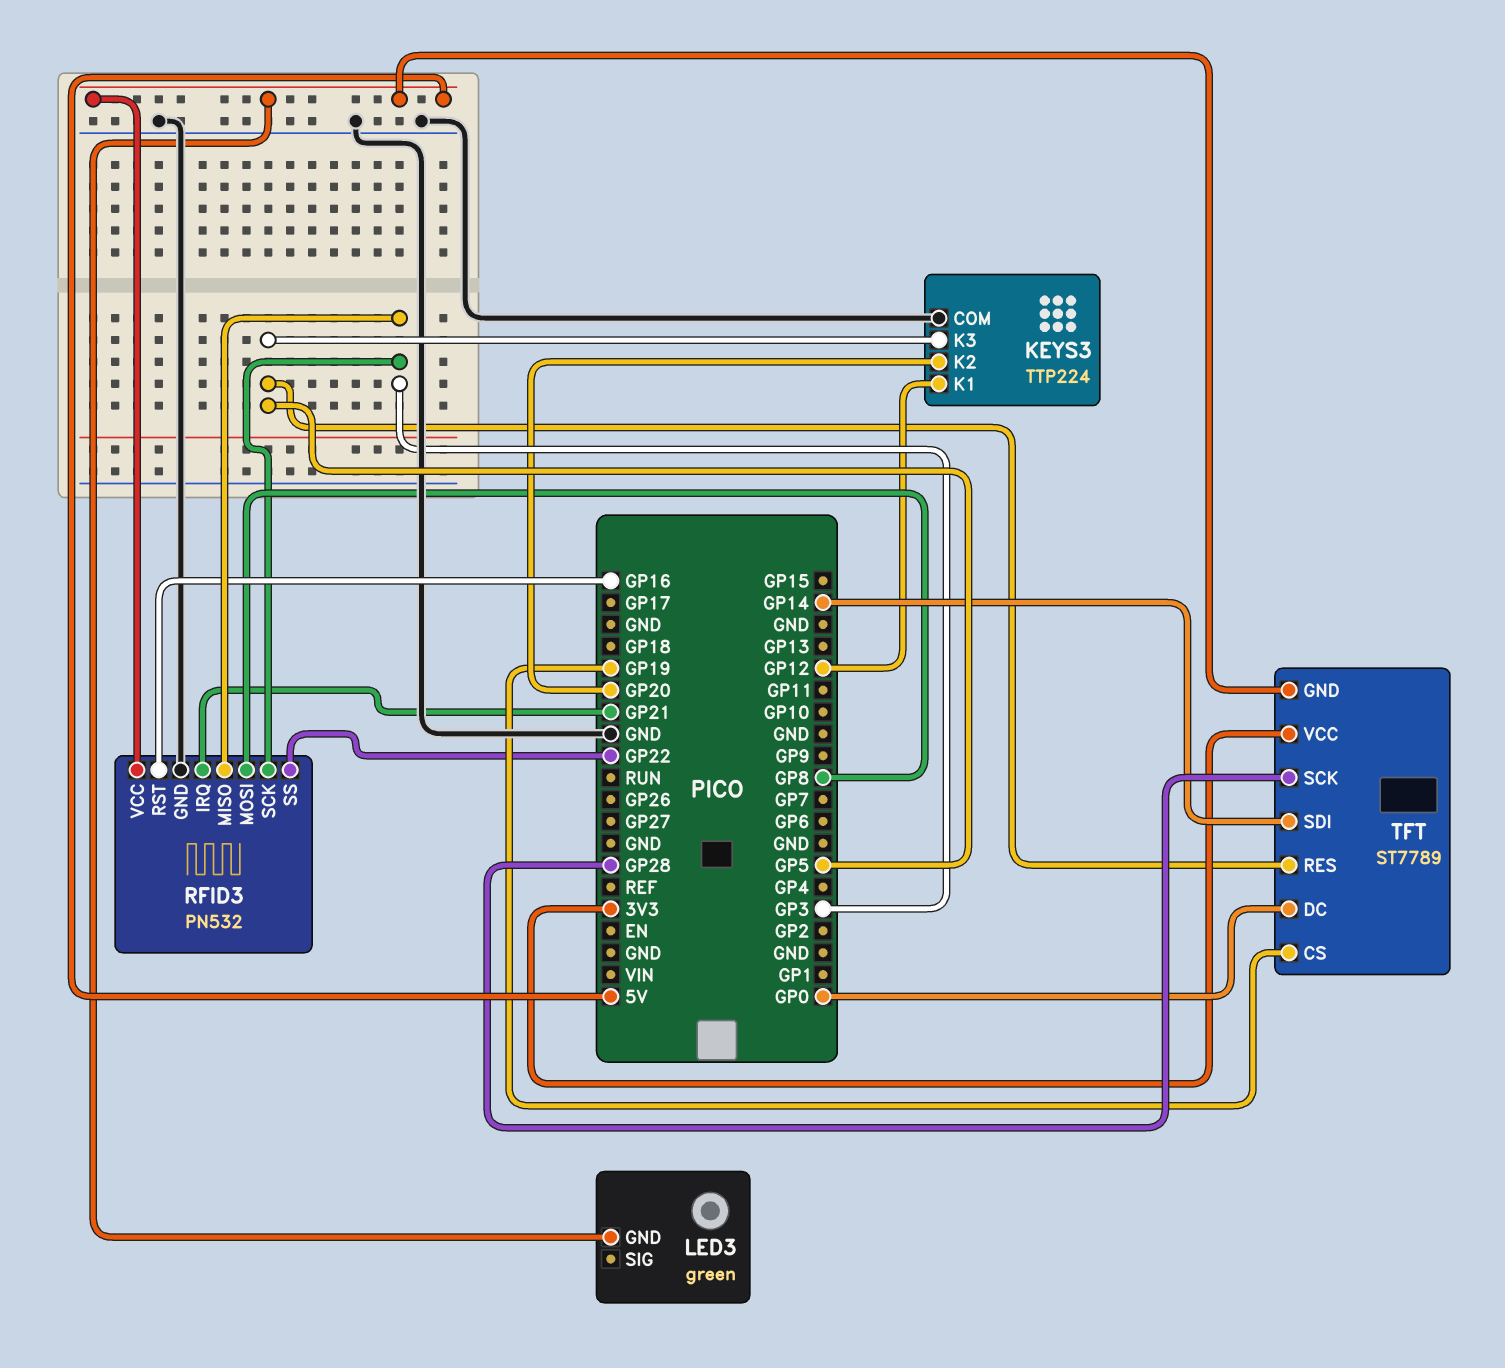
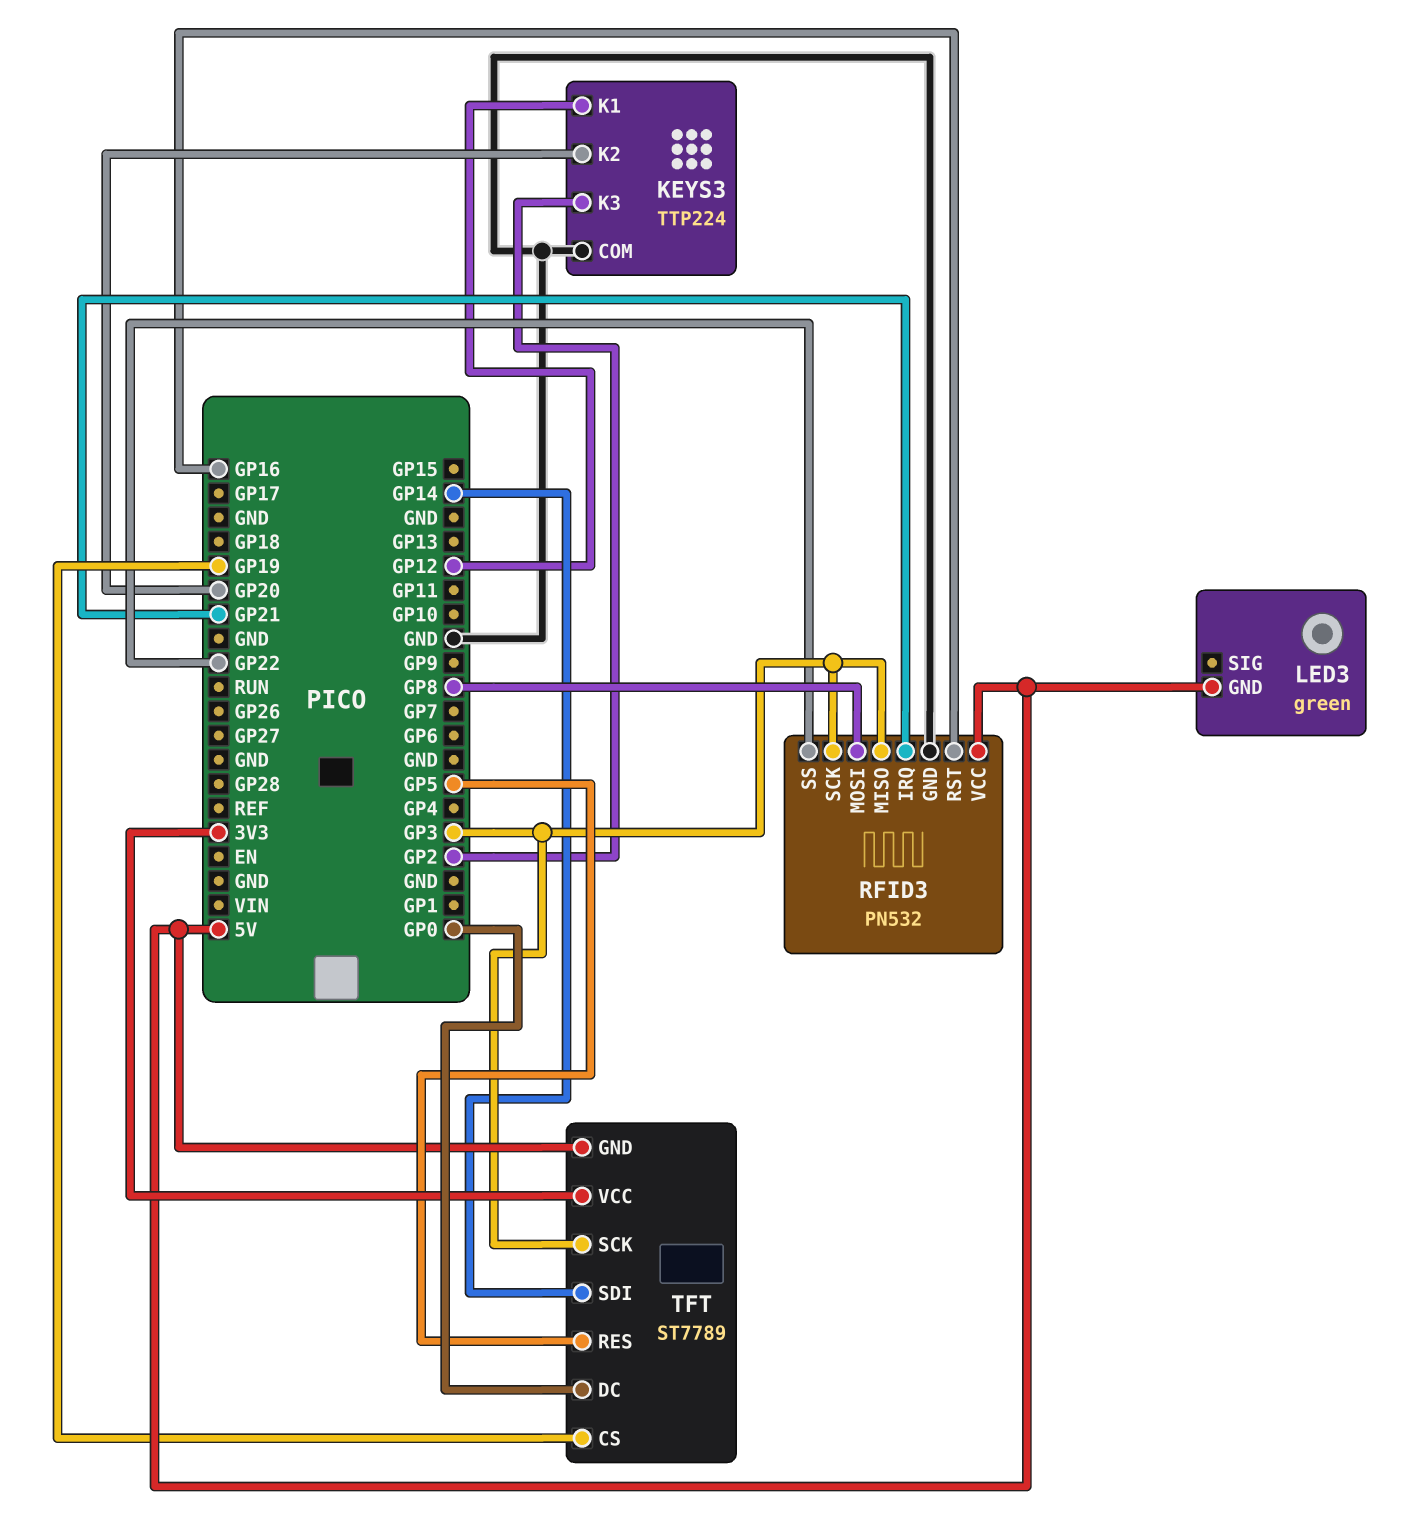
KEYS3 pin K3: GP5 -> GP2
TFT pin SCK: GP28 -> GP3

